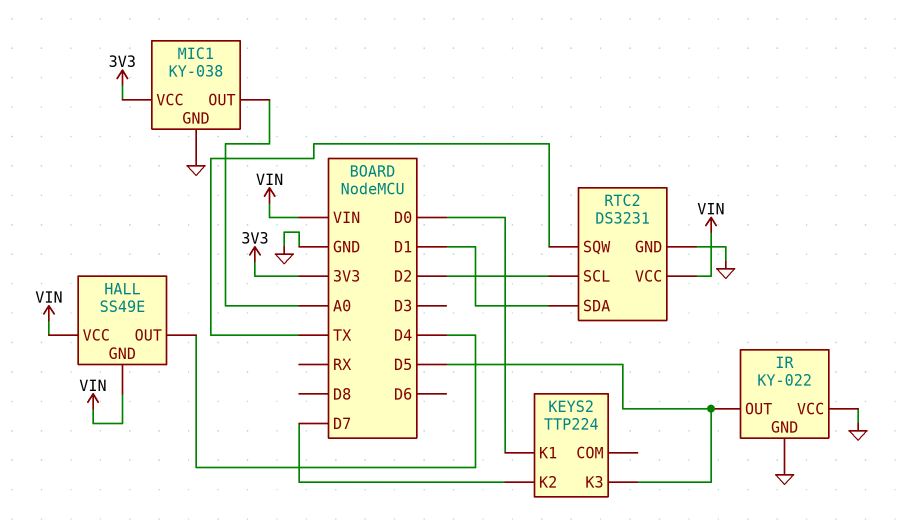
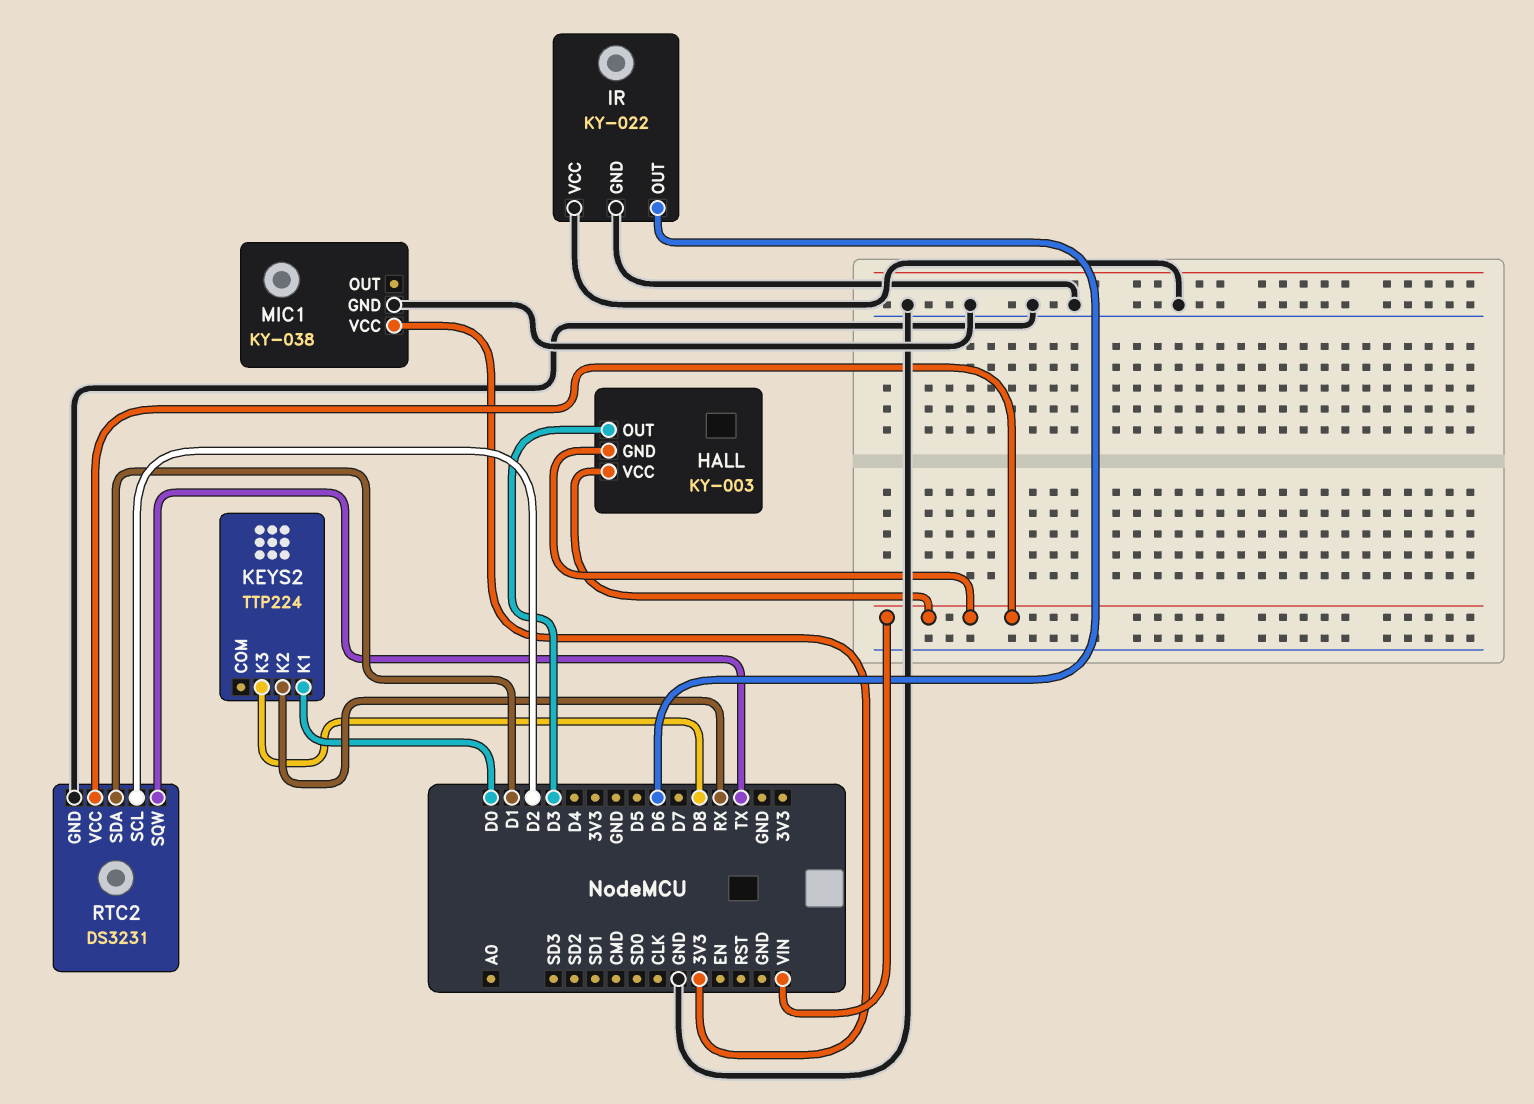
HALL: SS49E -> KY-003
HALL pin OUT: D4 -> D3
IR pin OUT: D5 -> D6
KEYS2 pin K2: D7 -> RX
KEYS2 pin K3: D5 -> D8
MIC1 pin OUT: A0 -> none

